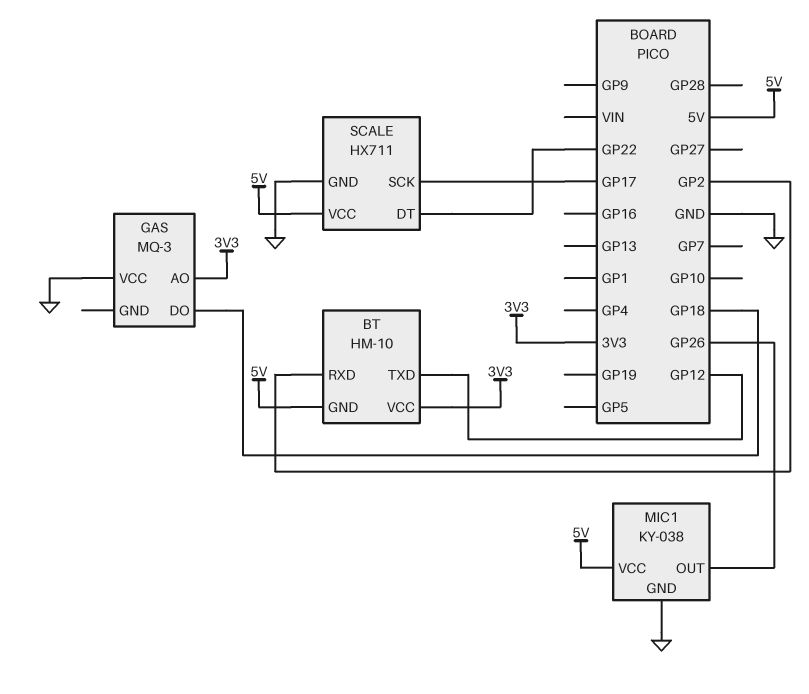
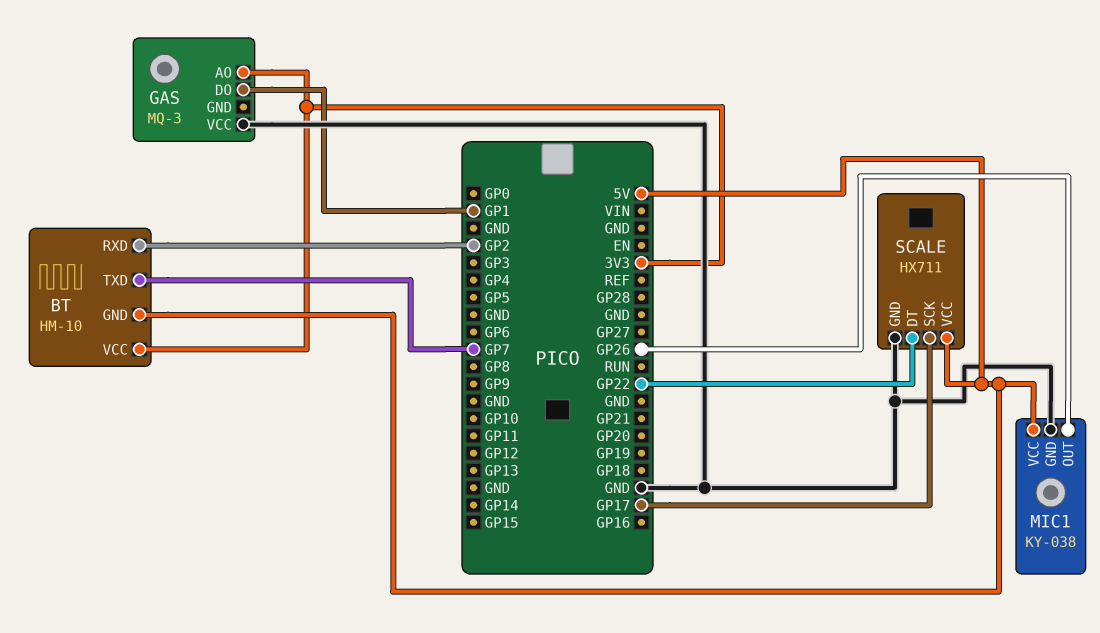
BT pin TXD: GP12 -> GP7
GAS pin DO: GP18 -> GP1

